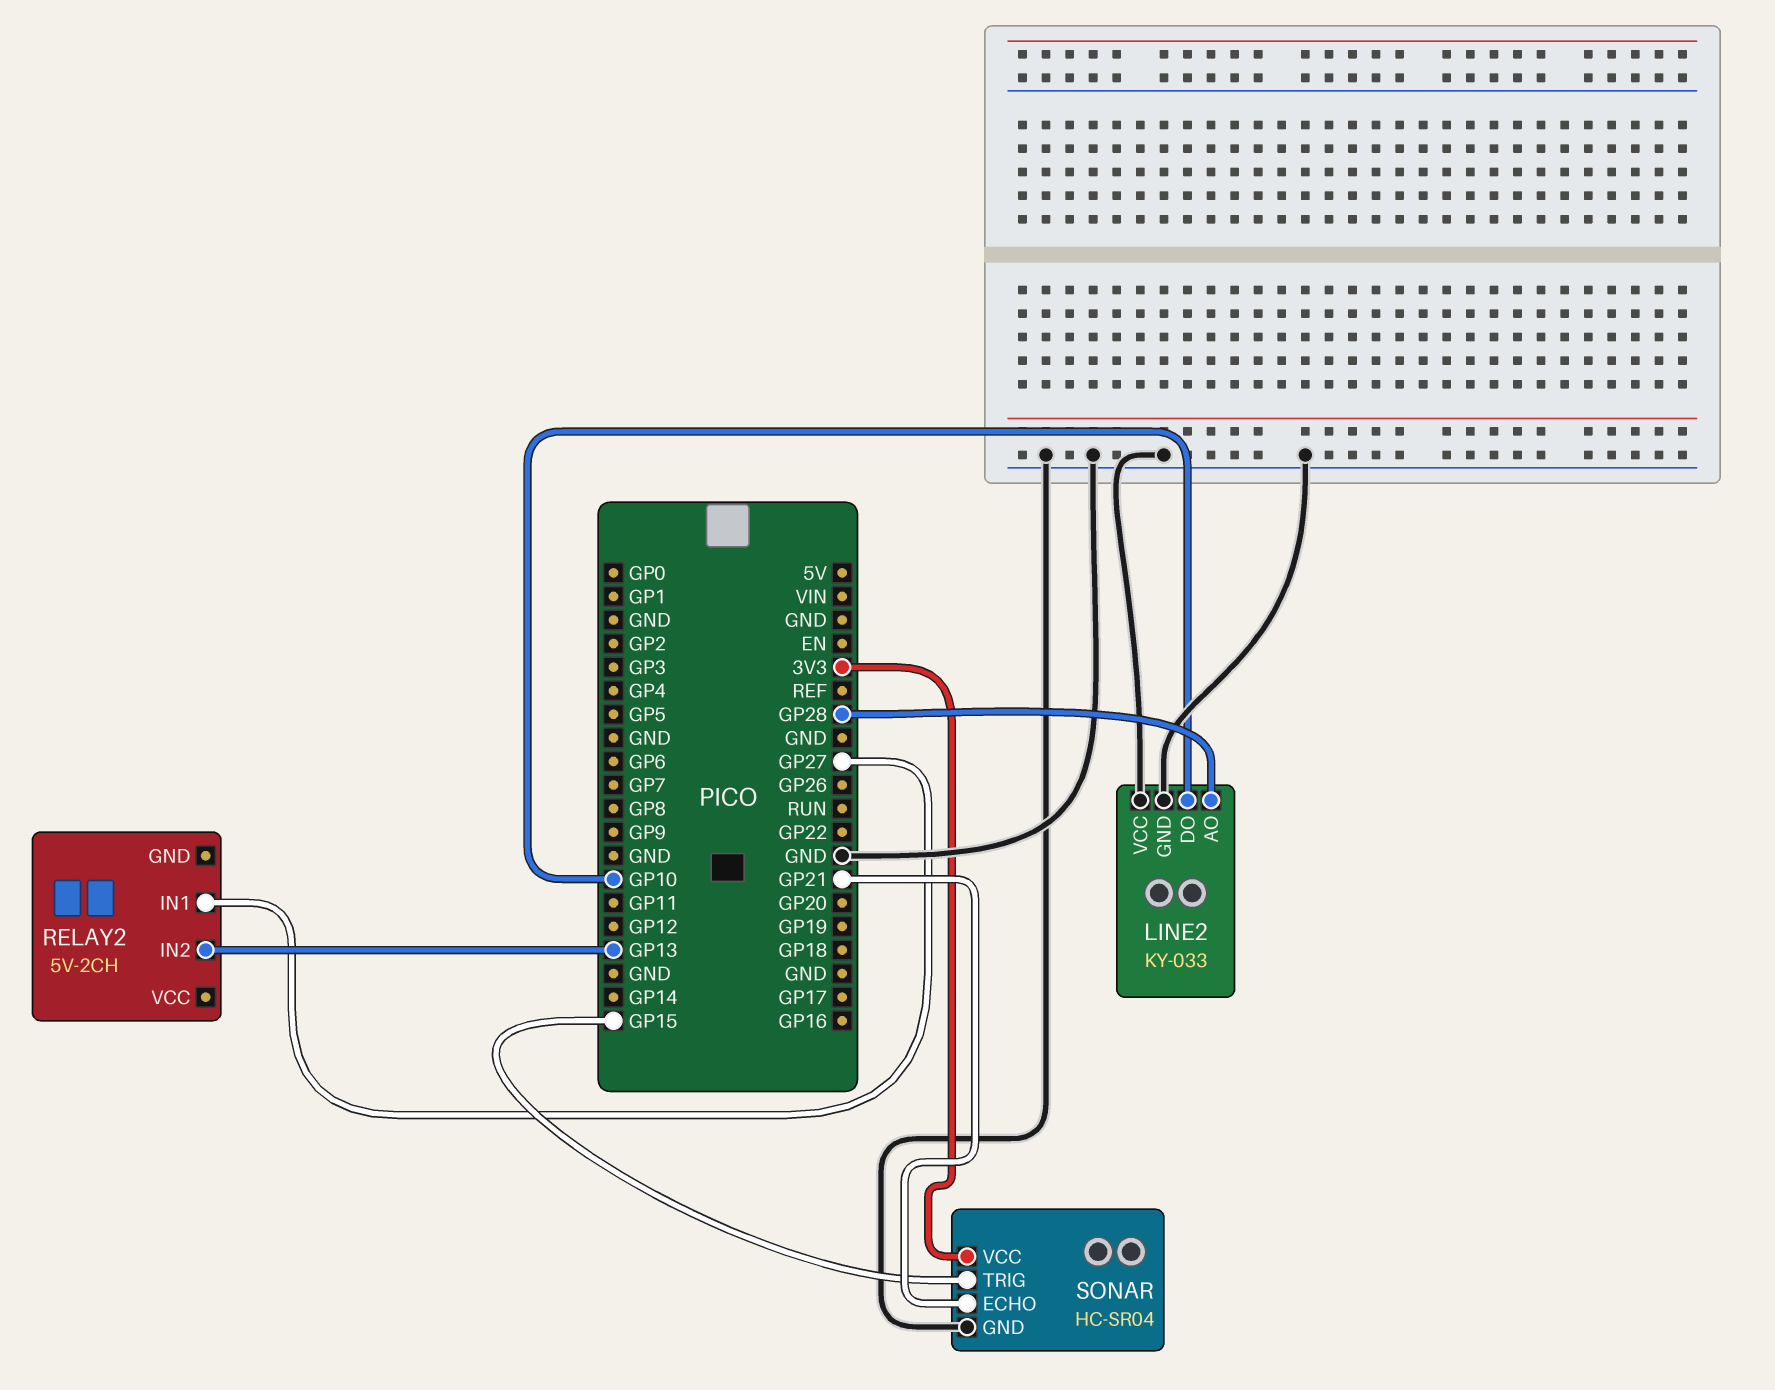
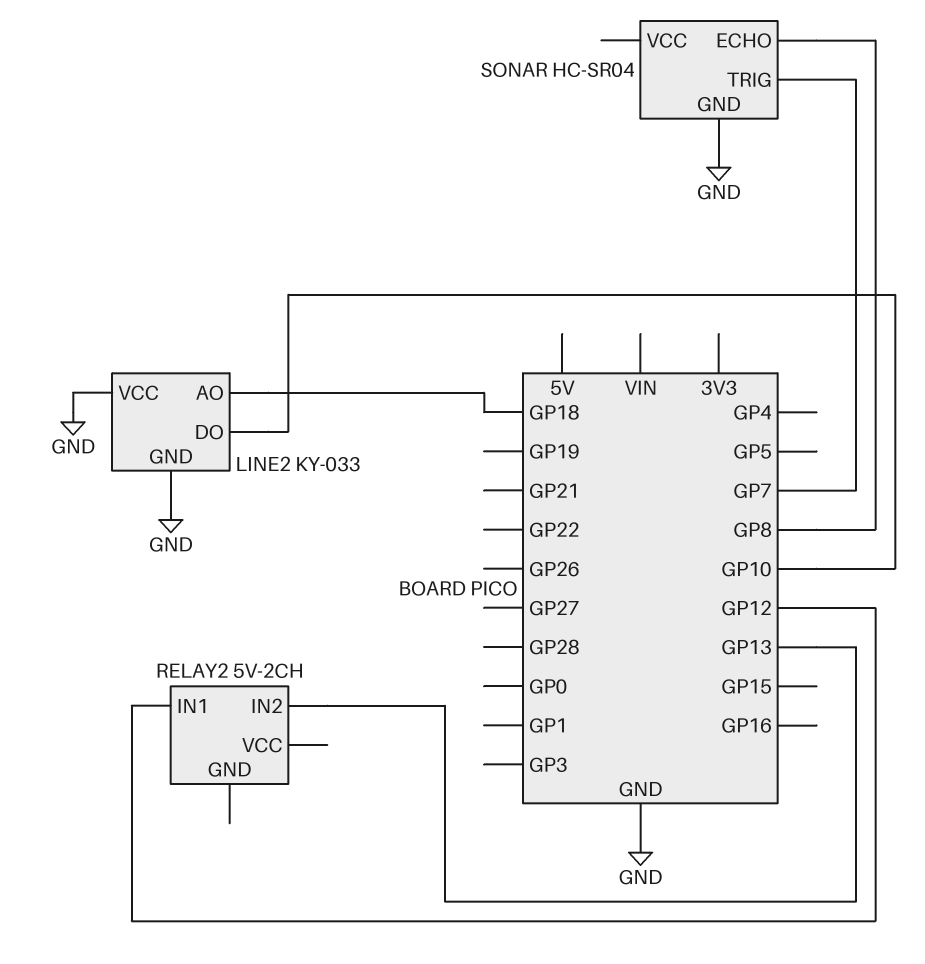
LINE2 pin AO: GP28 -> GP18
RELAY2 pin IN1: GP27 -> GP12
SONAR pin ECHO: GP21 -> GP8
SONAR pin TRIG: GP15 -> GP7
SONAR pin VCC: 3V3 -> none

